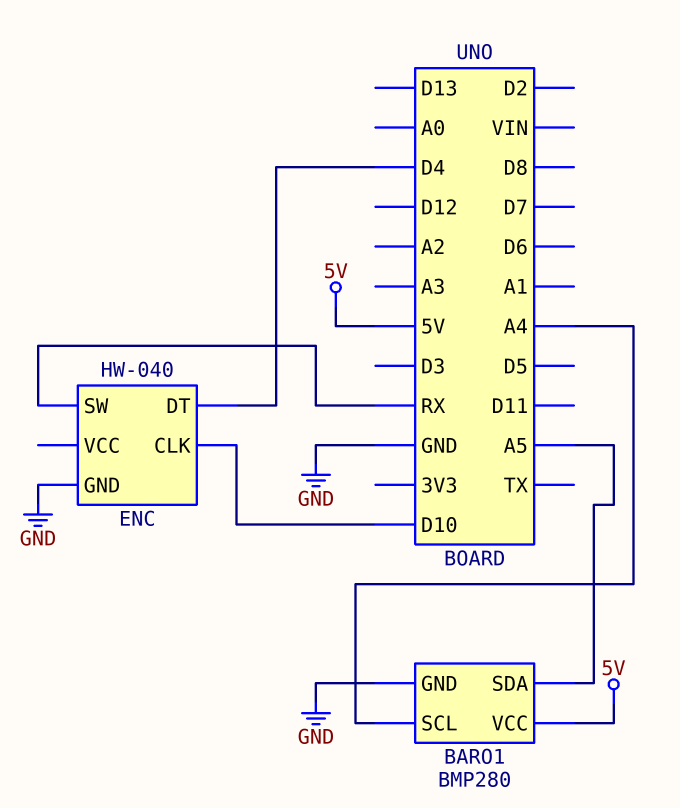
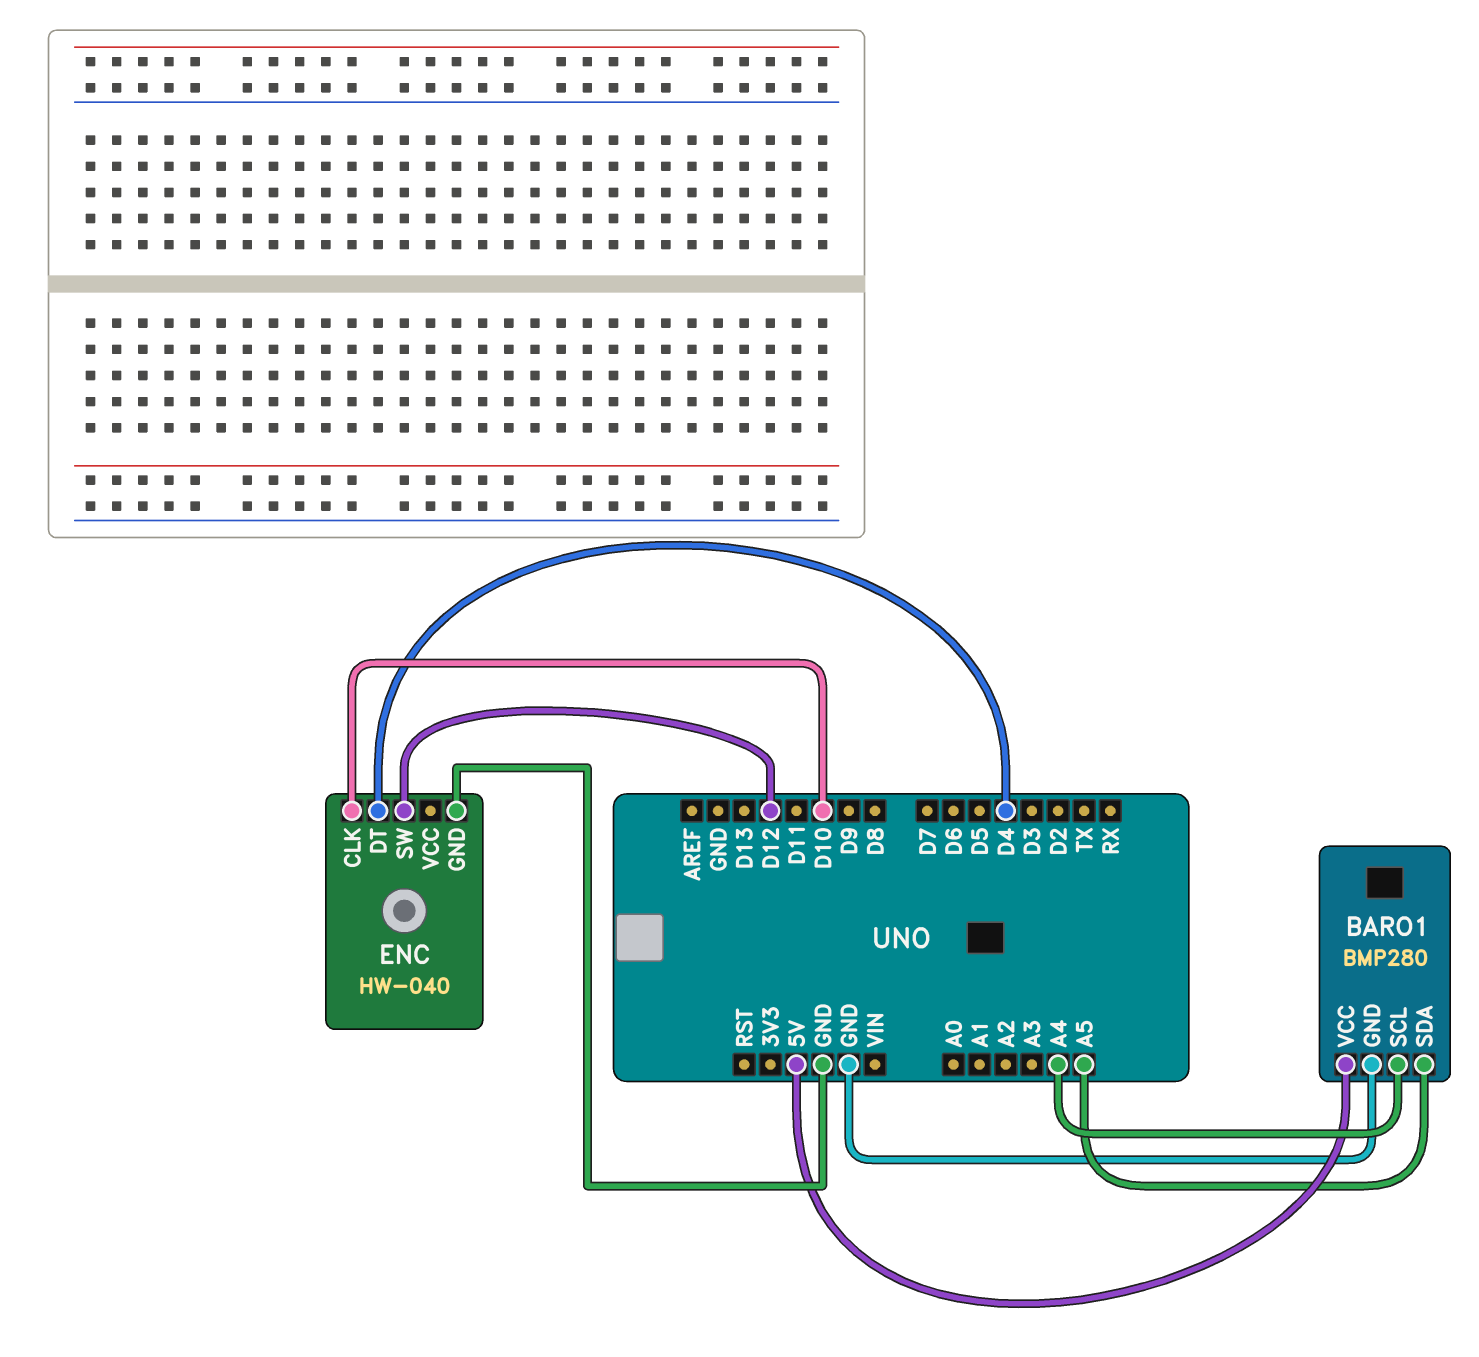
ENC pin SW: RX -> D12

